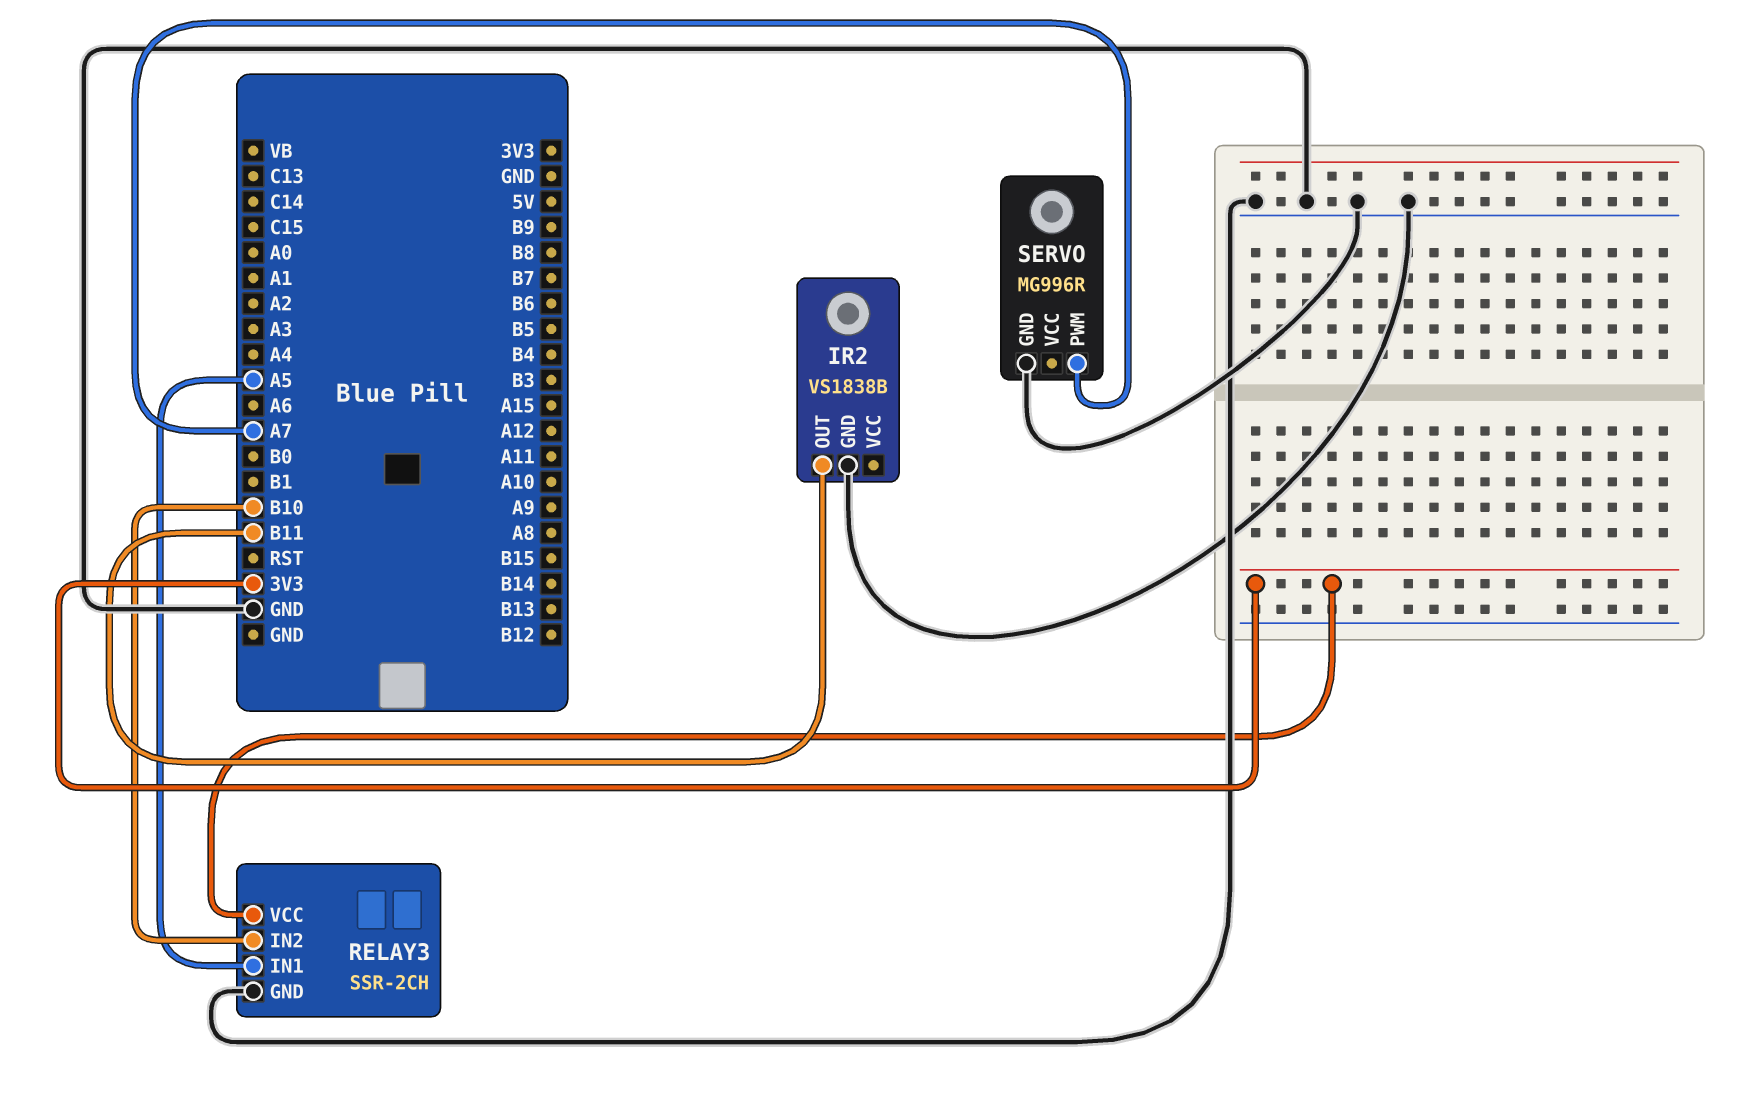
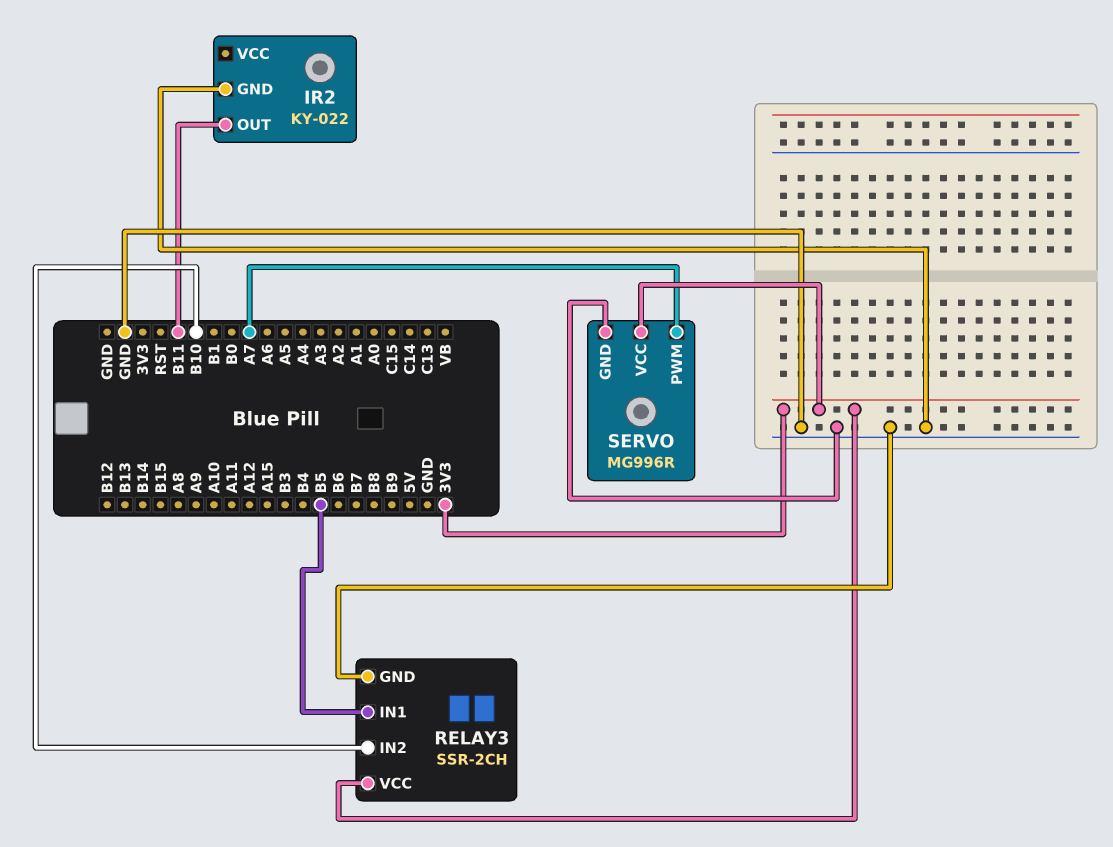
IR2: VS1838B -> KY-022
RELAY3 pin IN1: A5 -> B5
SERVO pin VCC: none -> 3V3

